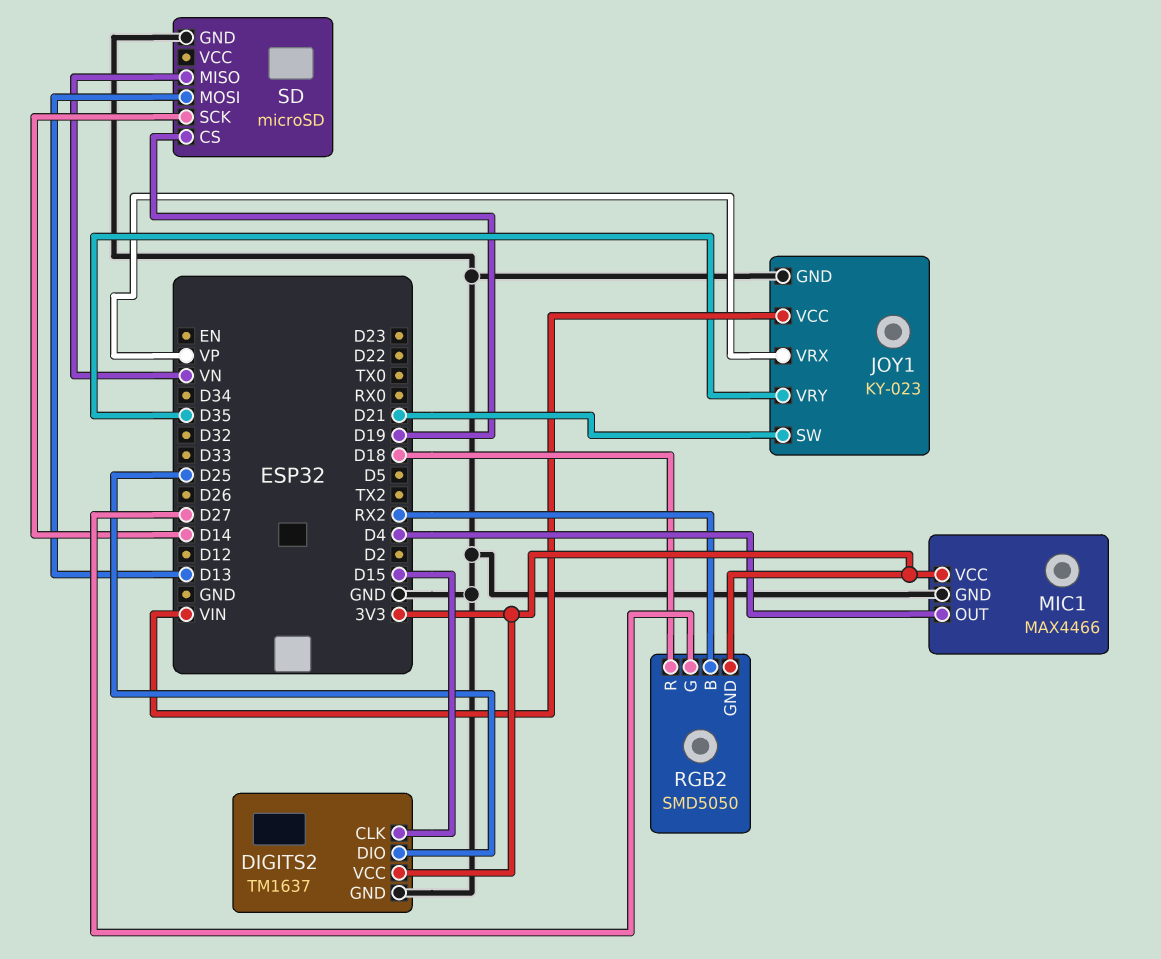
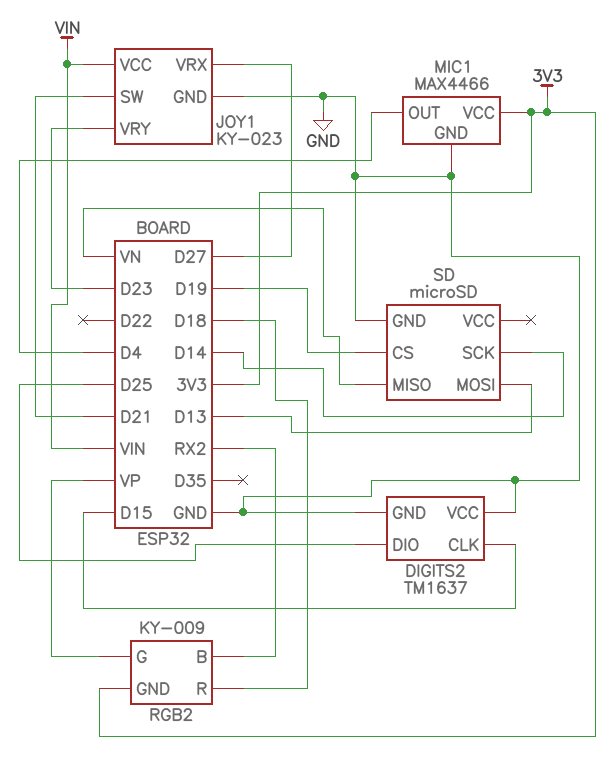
DIGITS2 pin VCC: 3V3 -> GND
JOY1 pin VRX: VP -> D27
JOY1 pin VRY: D35 -> D23
RGB2: SMD5050 -> KY-009
RGB2 pin G: D27 -> VP

